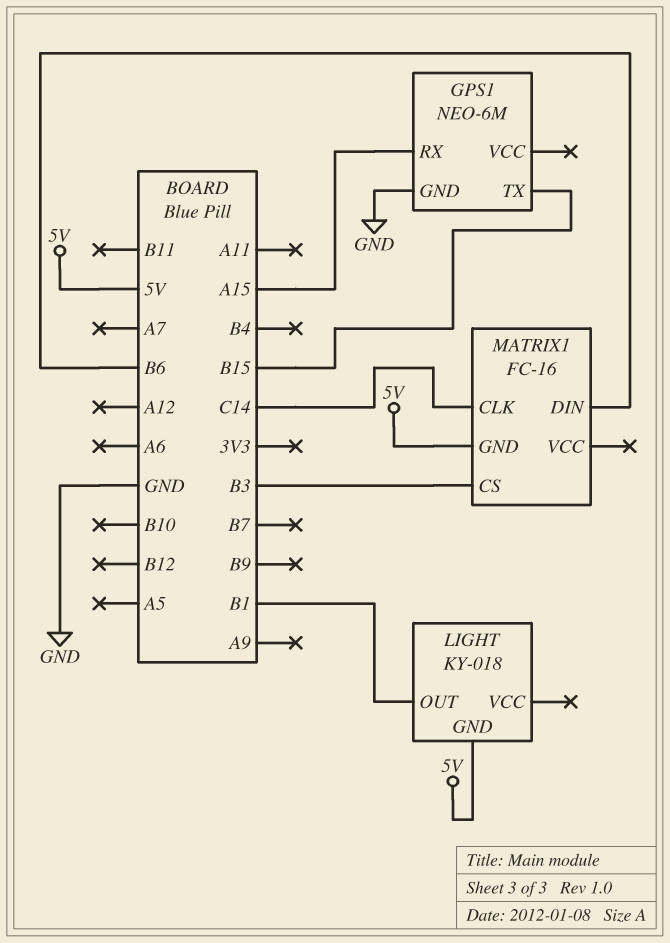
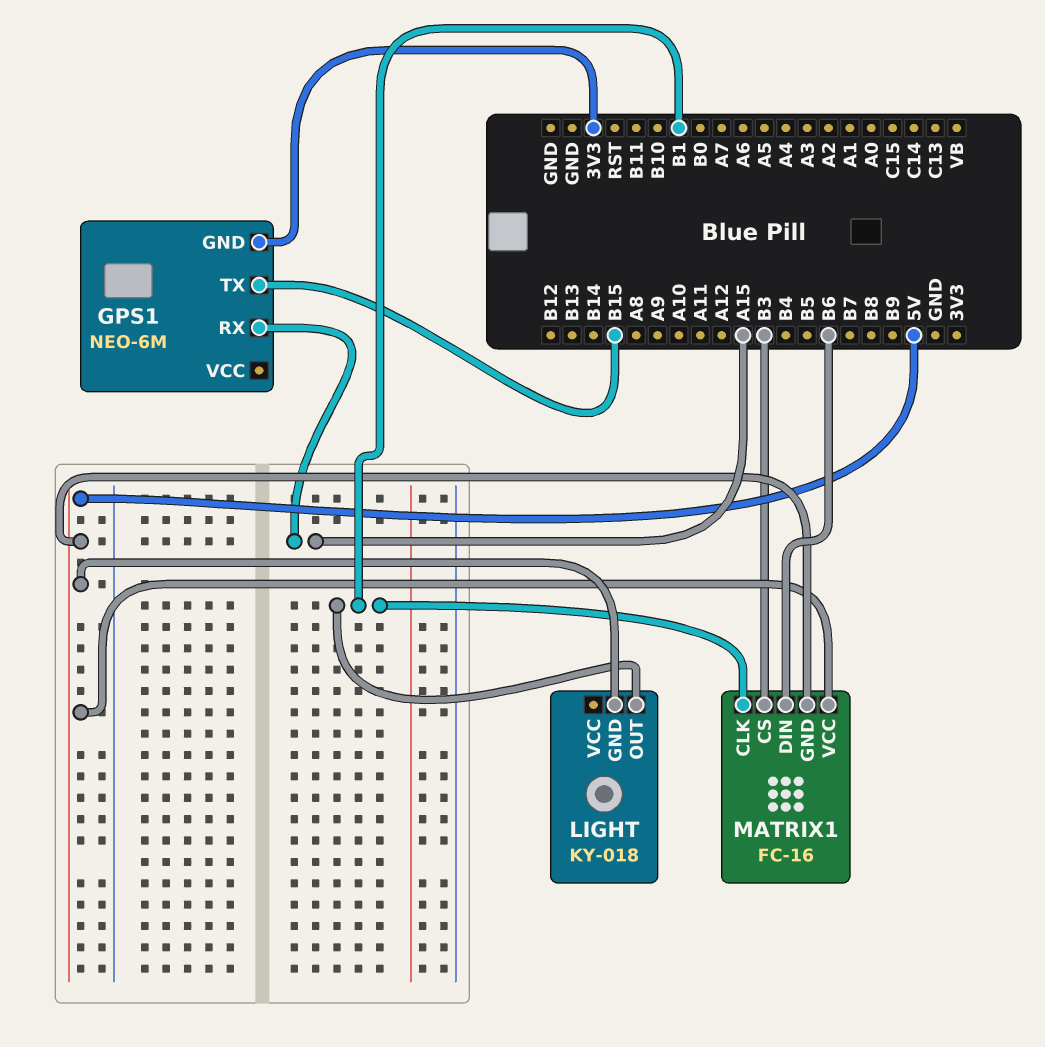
GPS1 pin GND: GND -> 3V3
MATRIX1 pin CLK: C14 -> B1
MATRIX1 pin VCC: none -> 5V

